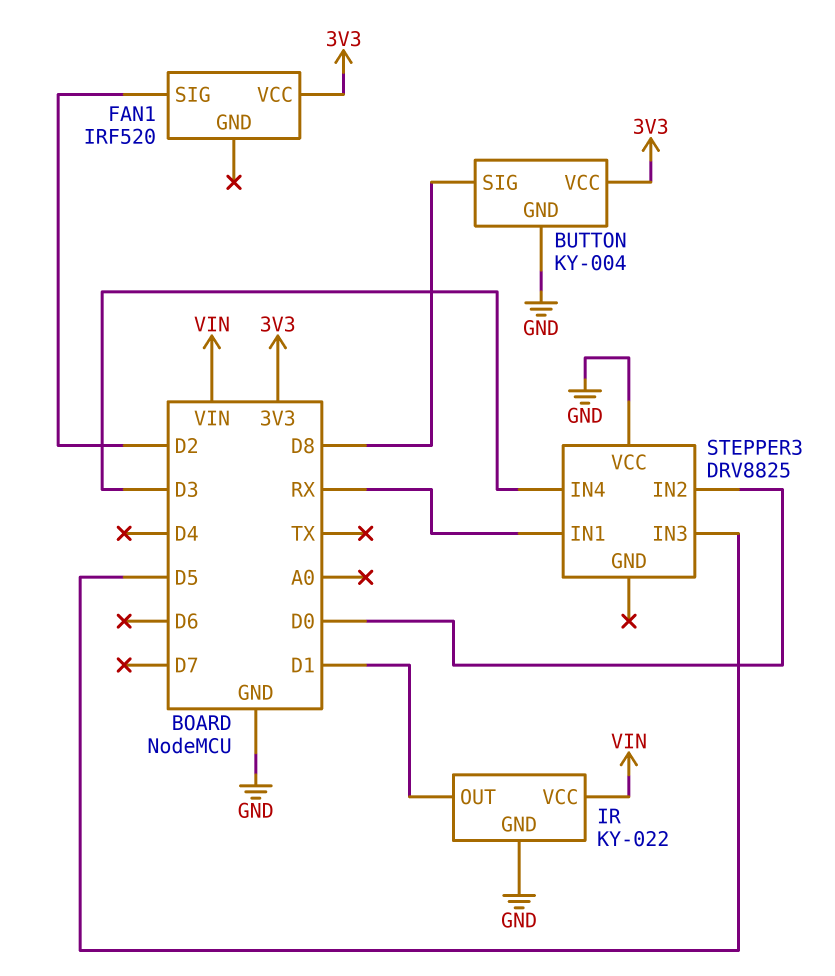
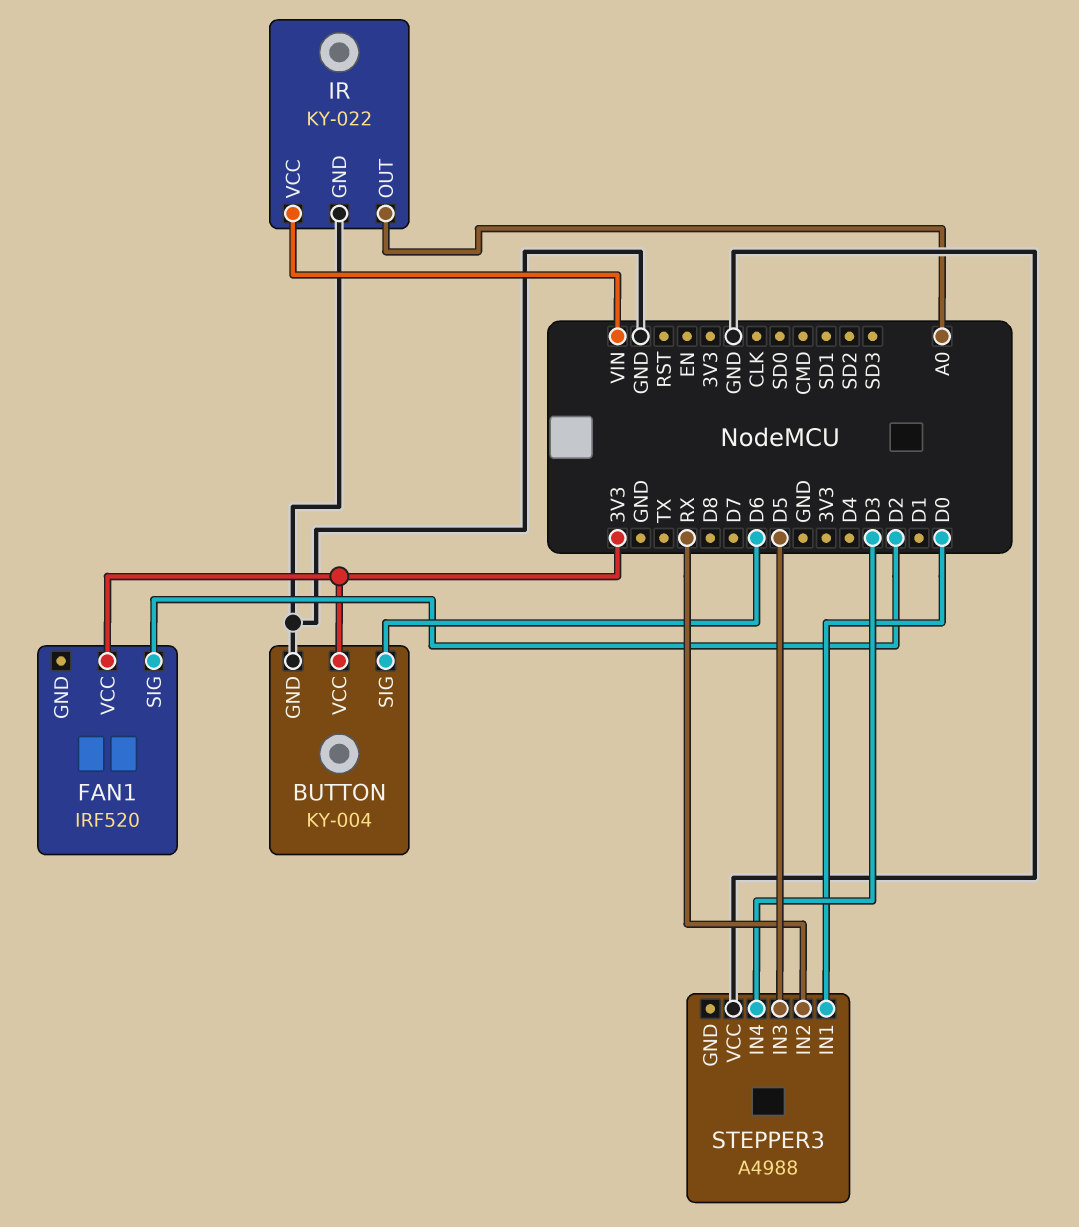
BUTTON pin SIG: D8 -> D6
IR pin OUT: D1 -> A0
STEPPER3: DRV8825 -> A4988
STEPPER3 pin IN1: RX -> D0
STEPPER3 pin IN2: D0 -> RX

